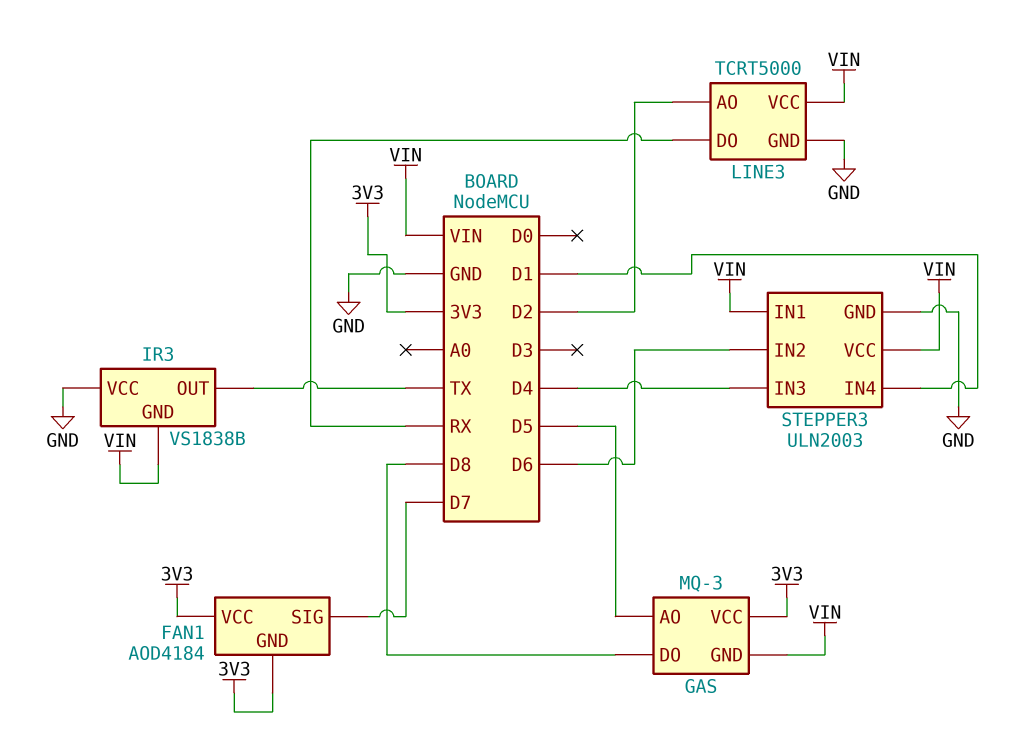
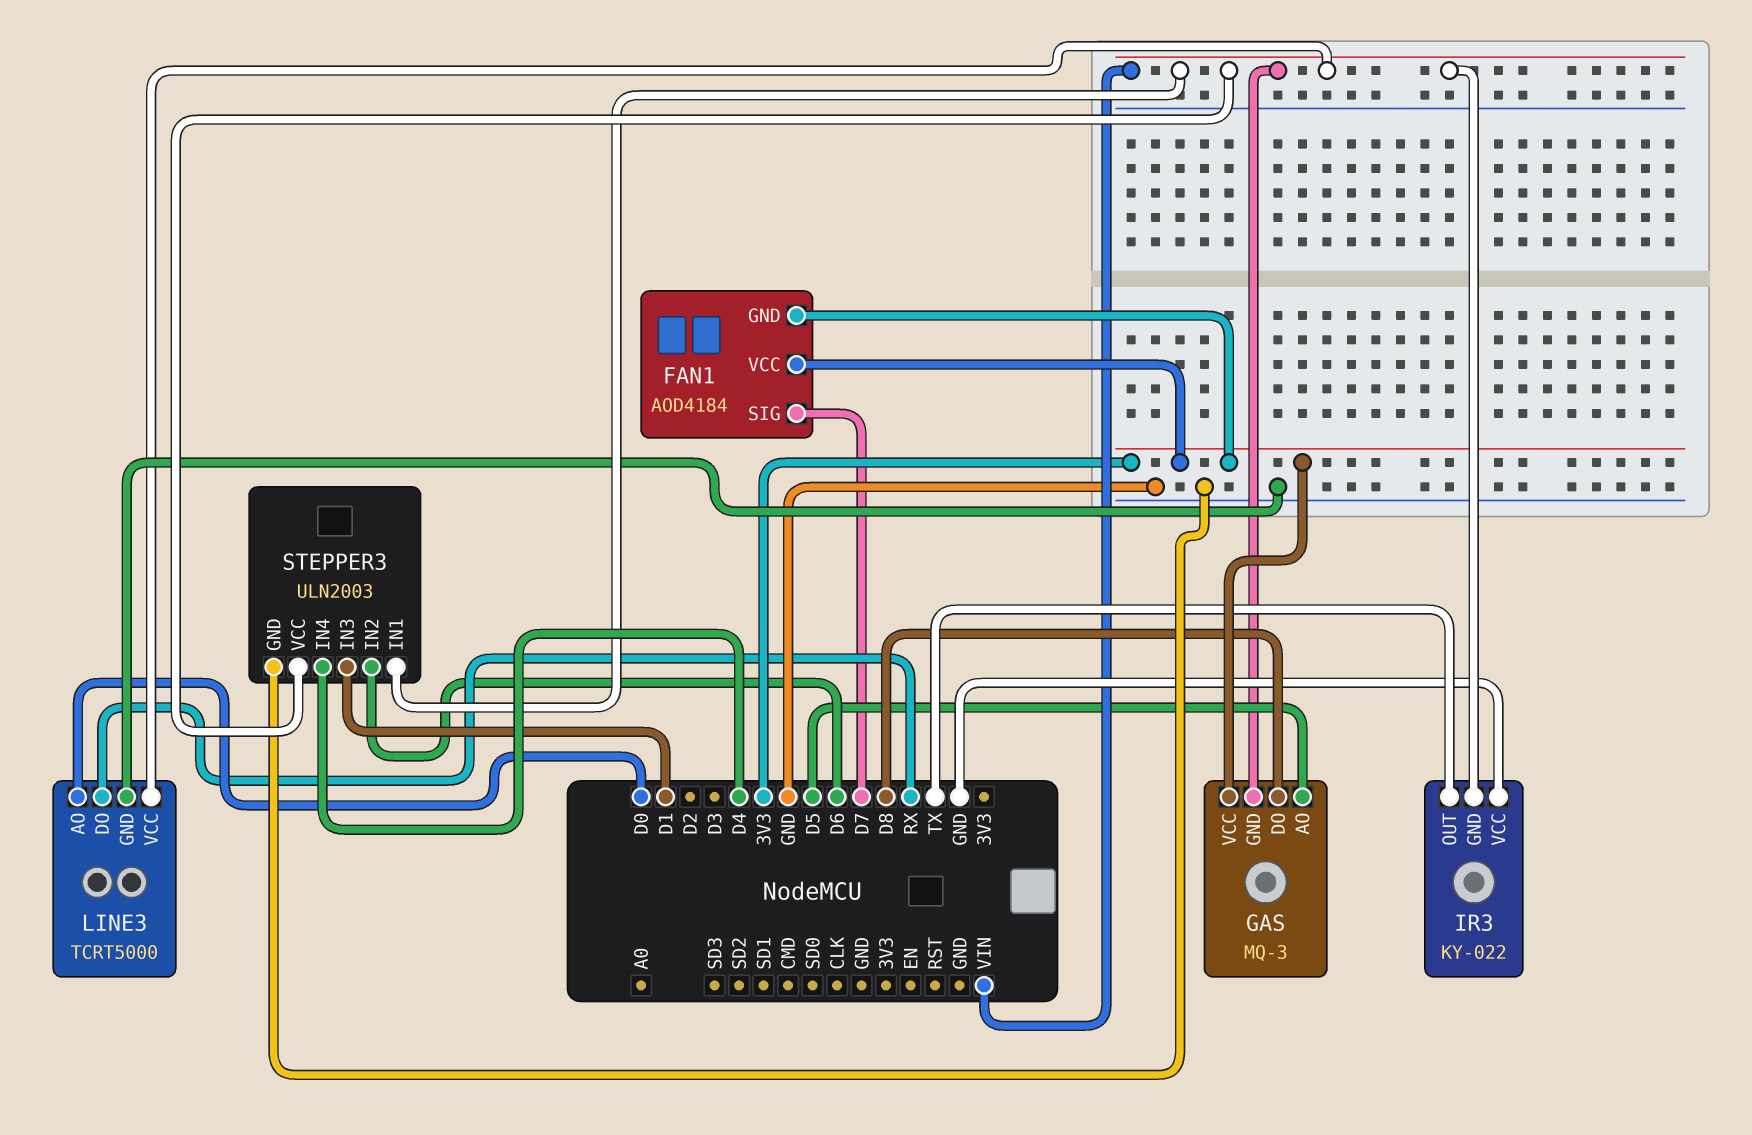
IR3: VS1838B -> KY-022
LINE3 pin AO: D2 -> D0
STEPPER3 pin IN3: D4 -> D1
STEPPER3 pin IN4: D1 -> D4

